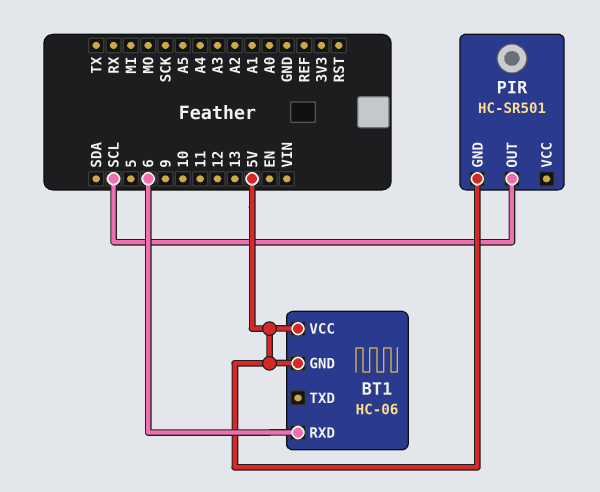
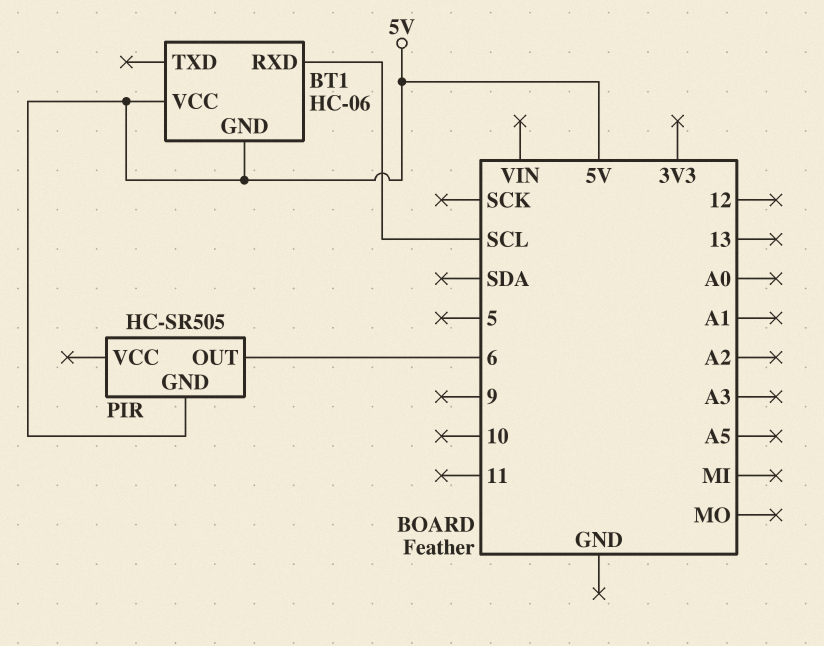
BT1 pin RXD: 6 -> SCL
PIR: HC-SR501 -> HC-SR505
PIR pin OUT: SCL -> 6

